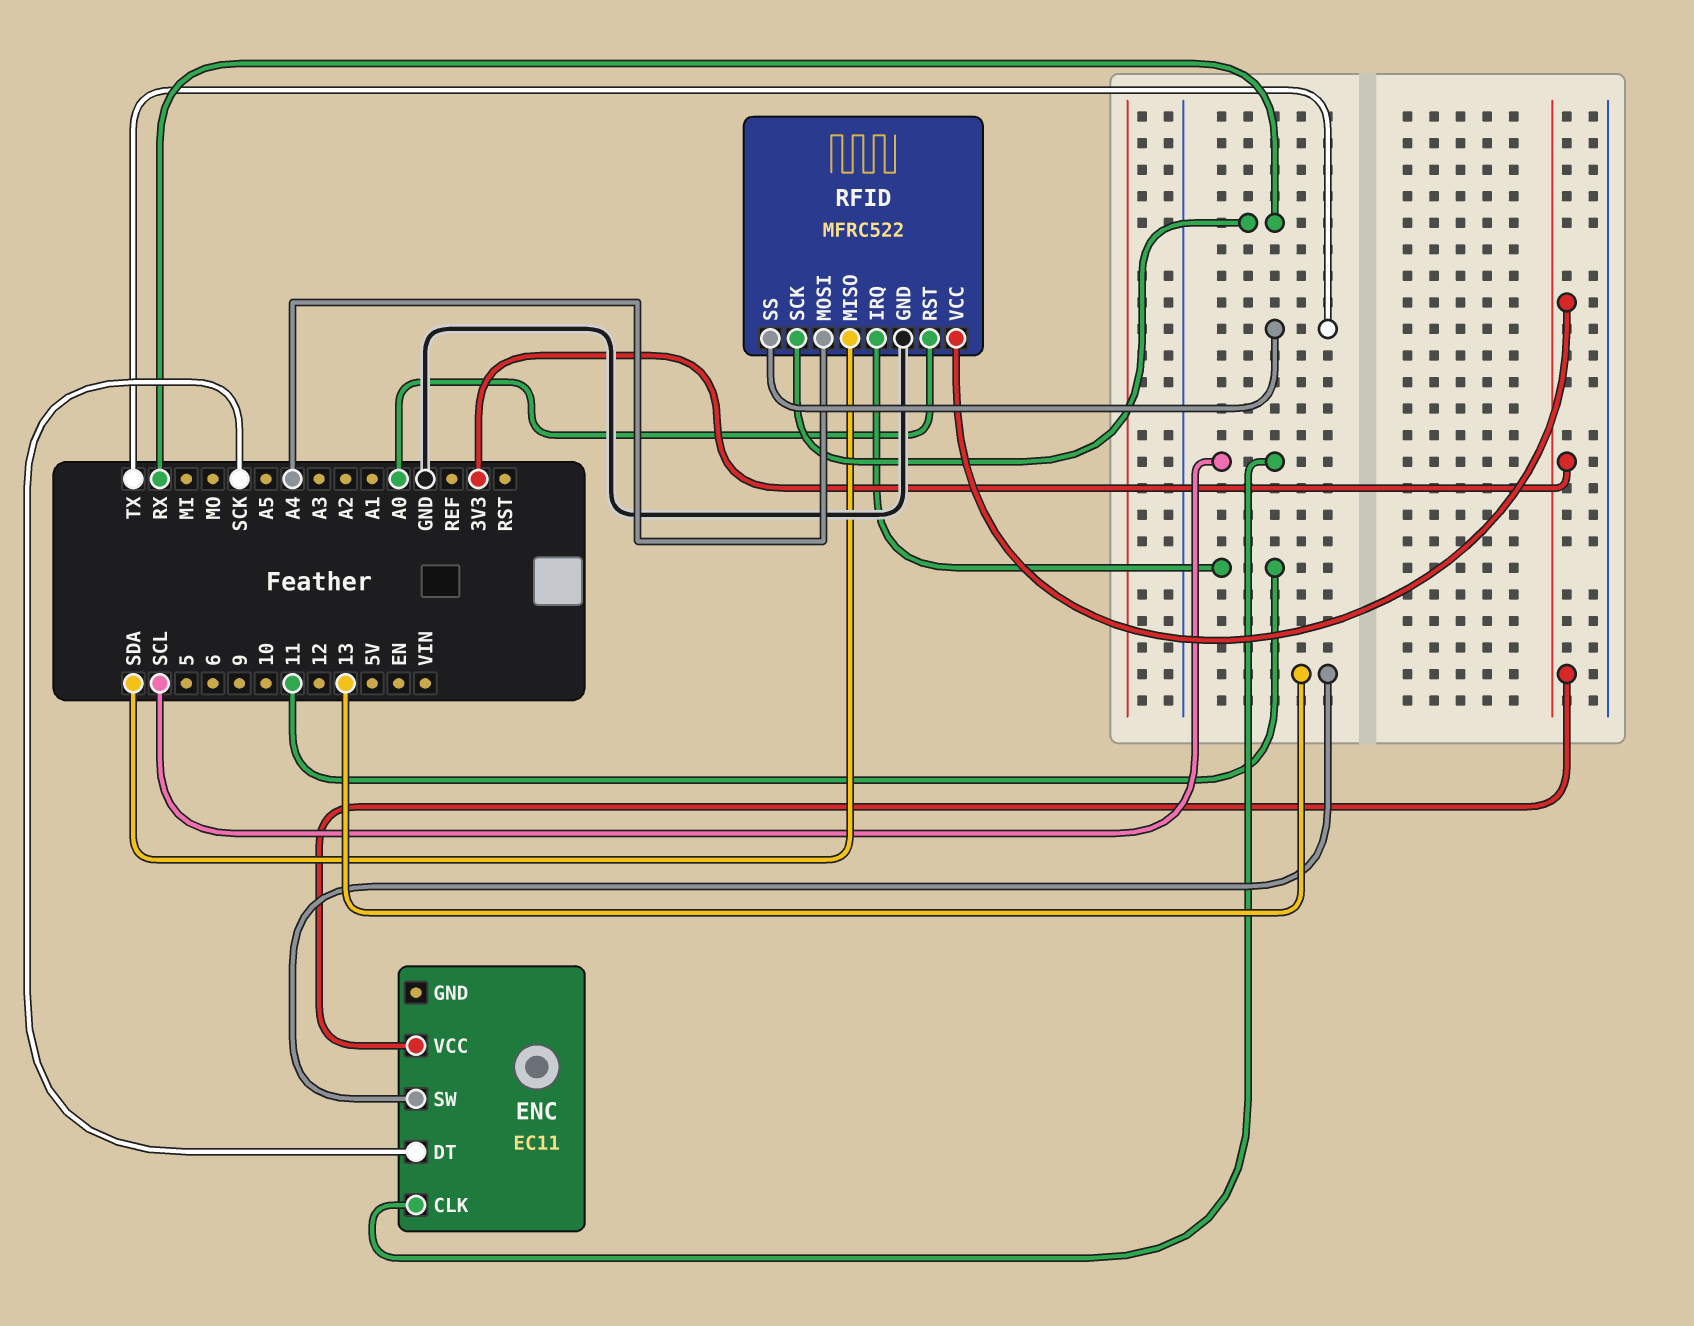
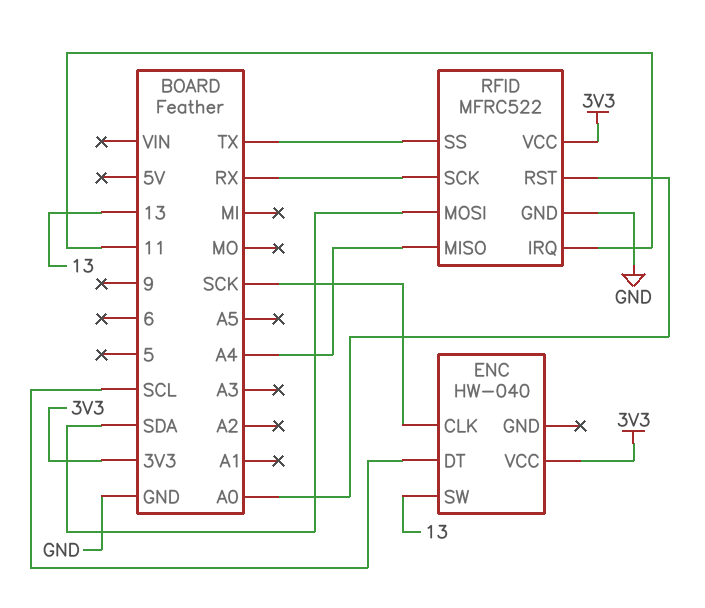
ENC: EC11 -> HW-040
ENC pin CLK: SCL -> SCK
ENC pin DT: SCK -> SCL
RFID pin MISO: SDA -> A4
RFID pin MOSI: A4 -> SDA

